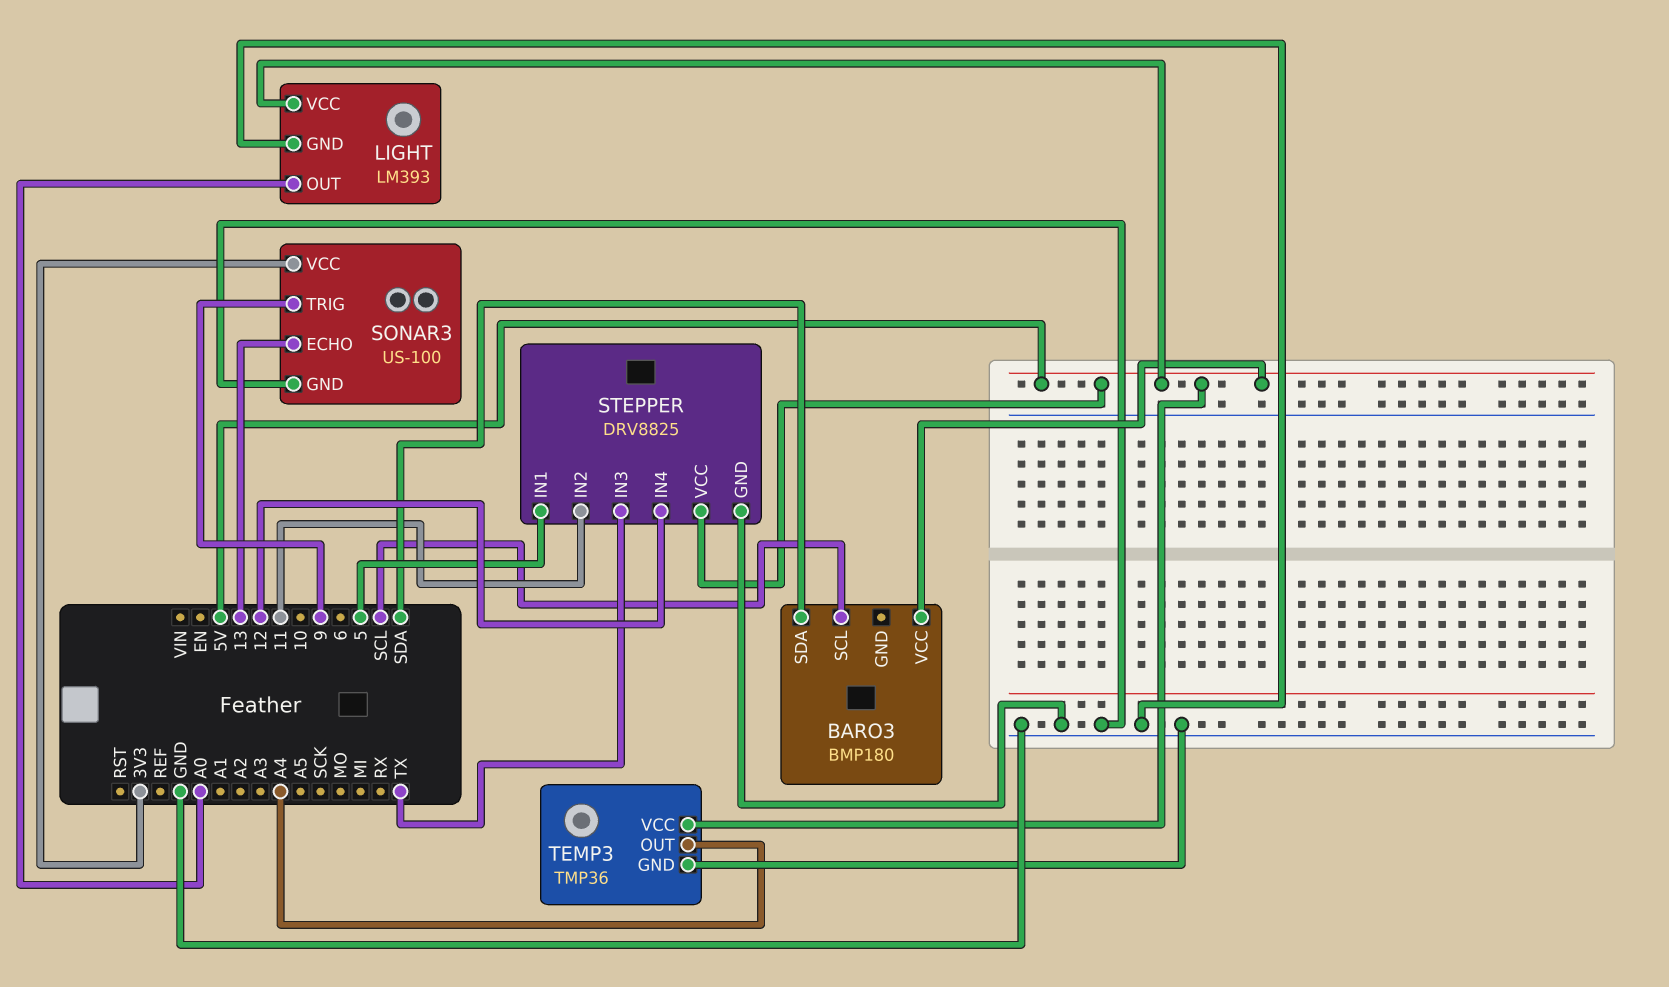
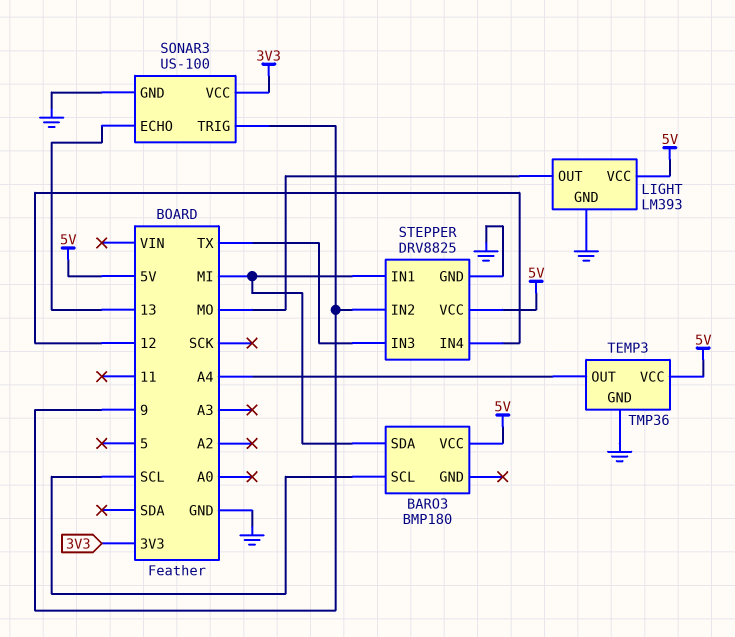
BARO3 pin SDA: SDA -> MI
LIGHT pin OUT: A0 -> MO
STEPPER pin IN1: 5 -> MI
STEPPER pin IN2: 11 -> 9

